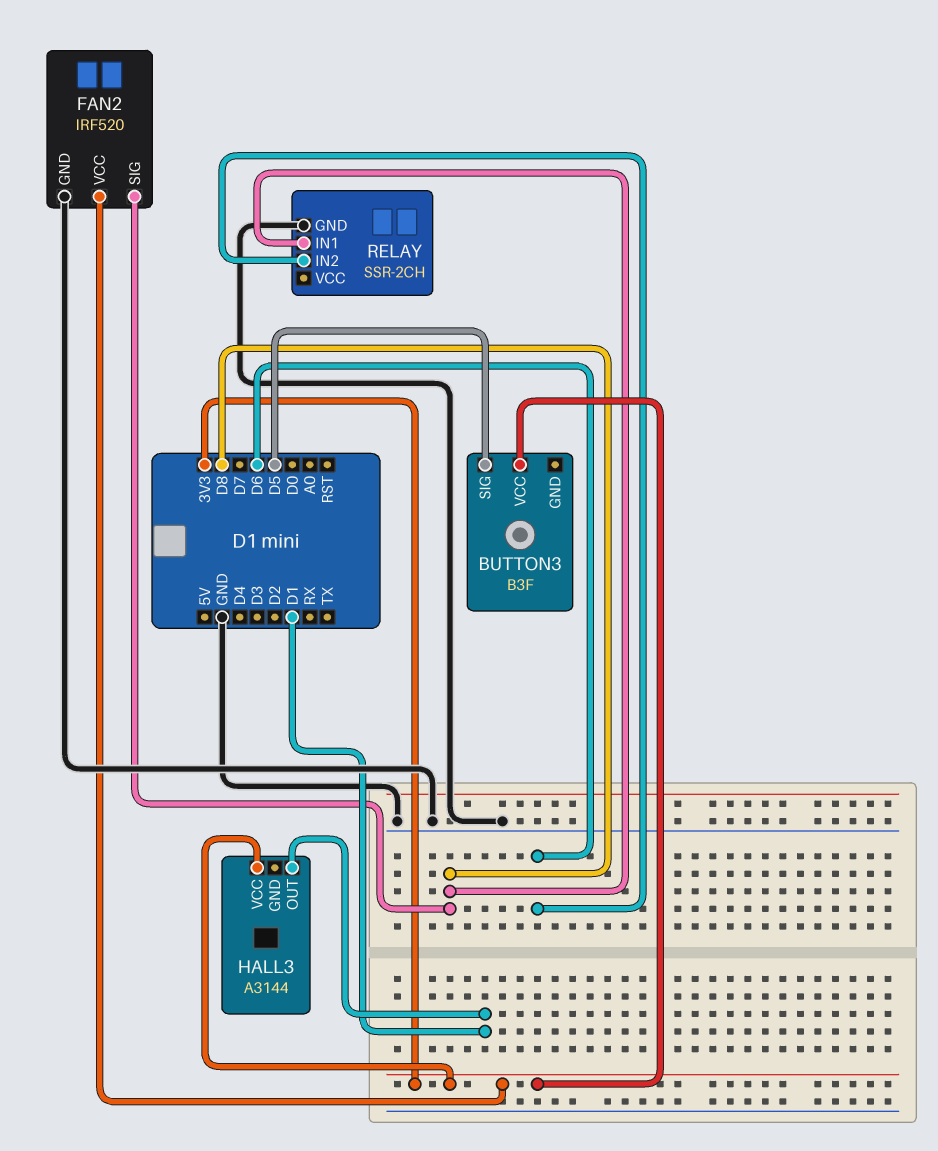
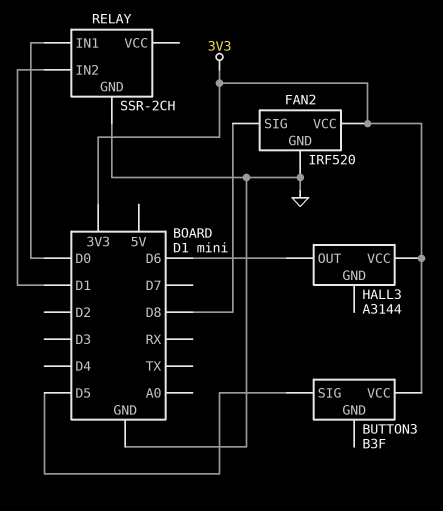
HALL3 pin OUT: D1 -> D6
RELAY pin IN1: D8 -> D0
RELAY pin IN2: D6 -> D1

